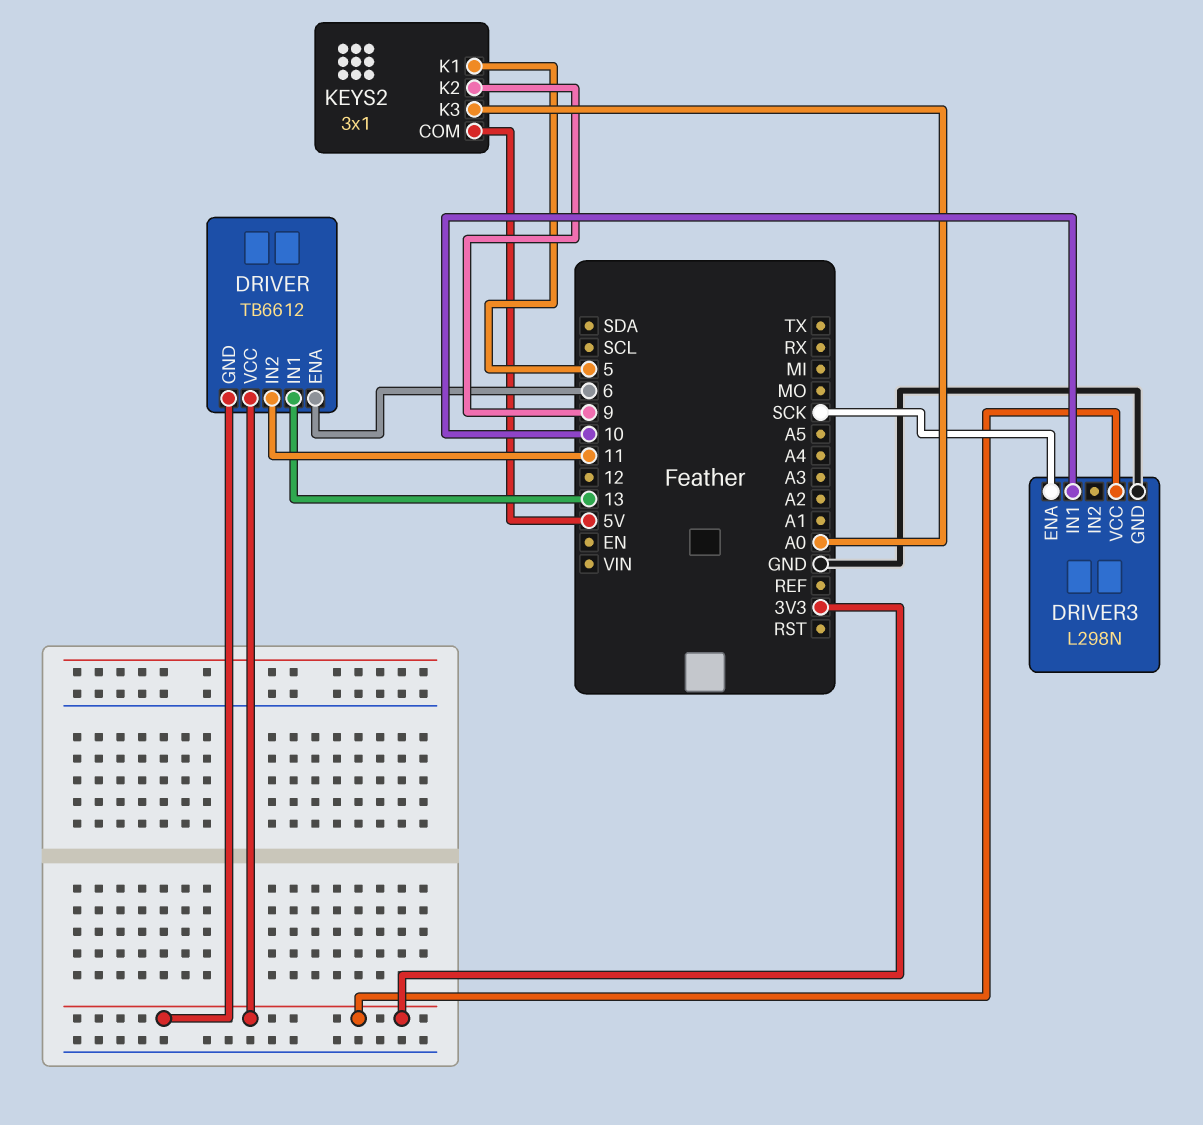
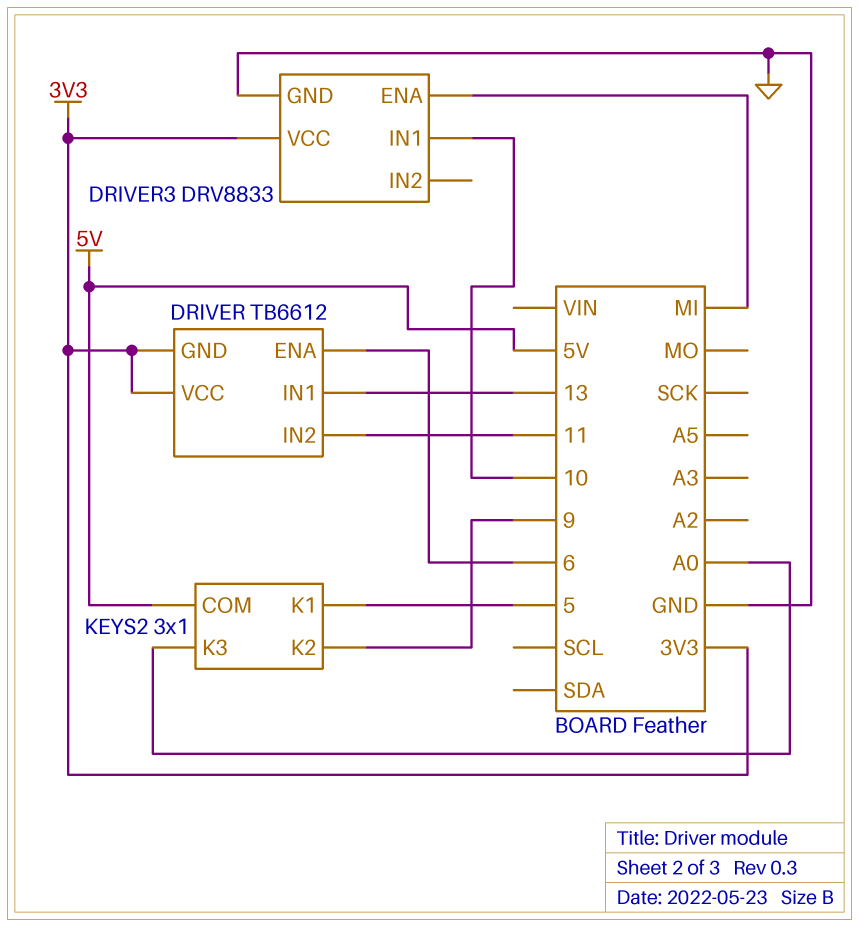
DRIVER3: L298N -> DRV8833
DRIVER3 pin ENA: SCK -> MI

